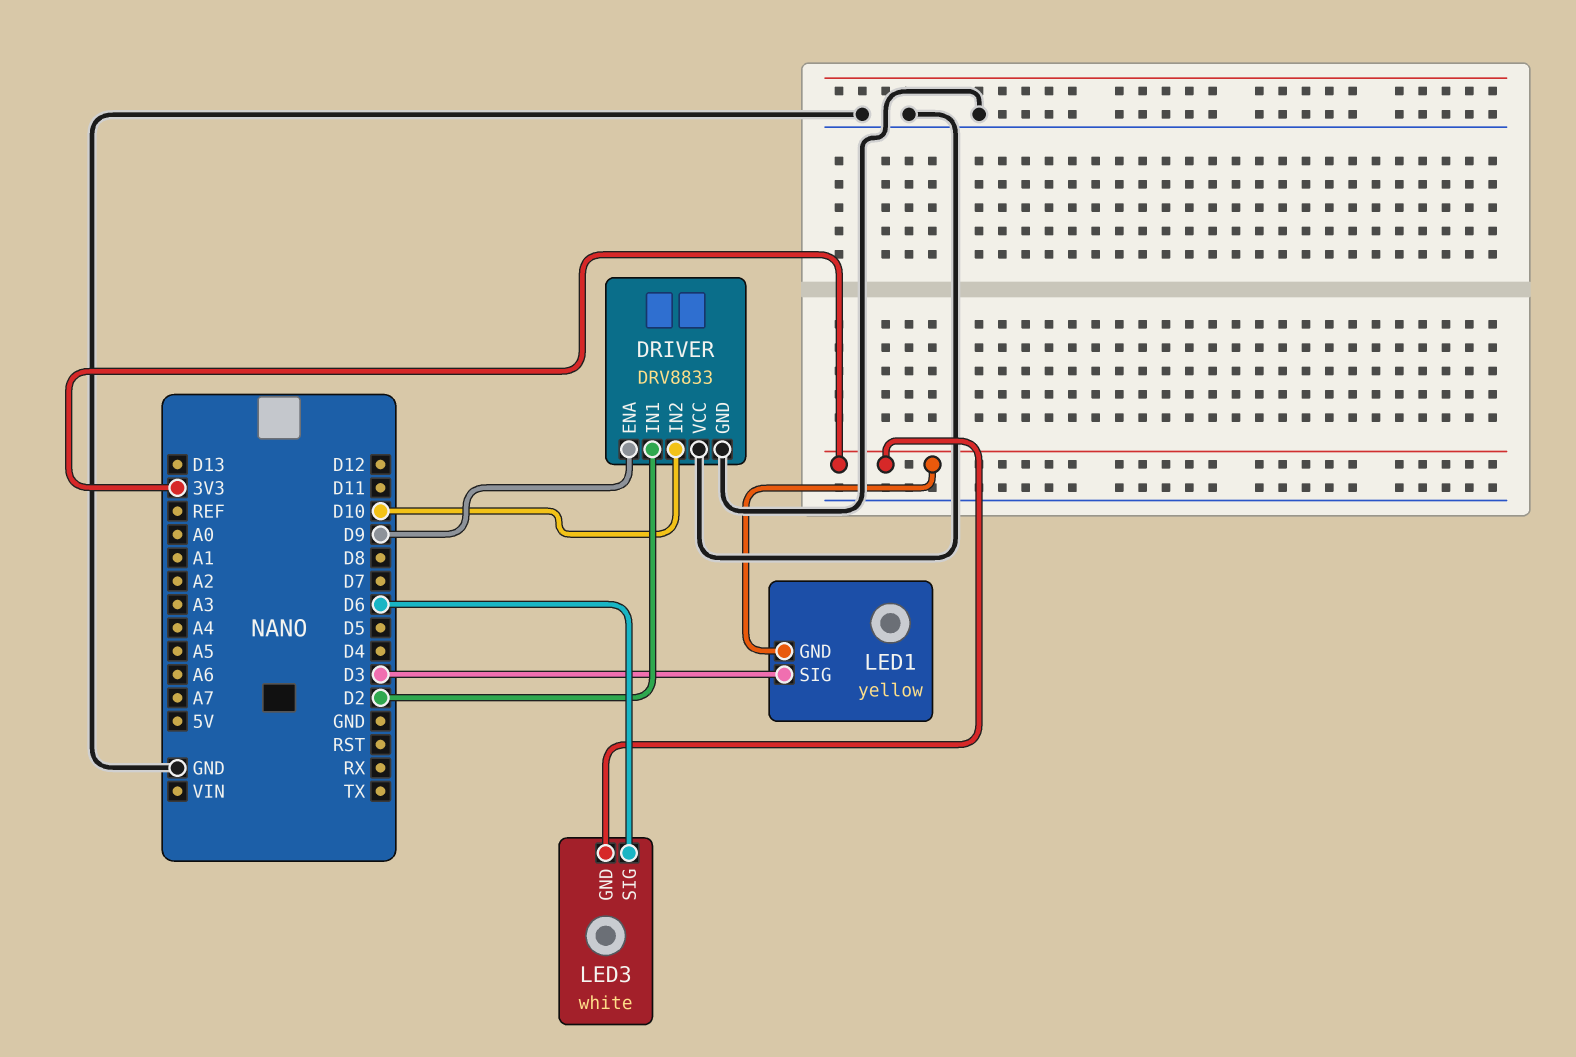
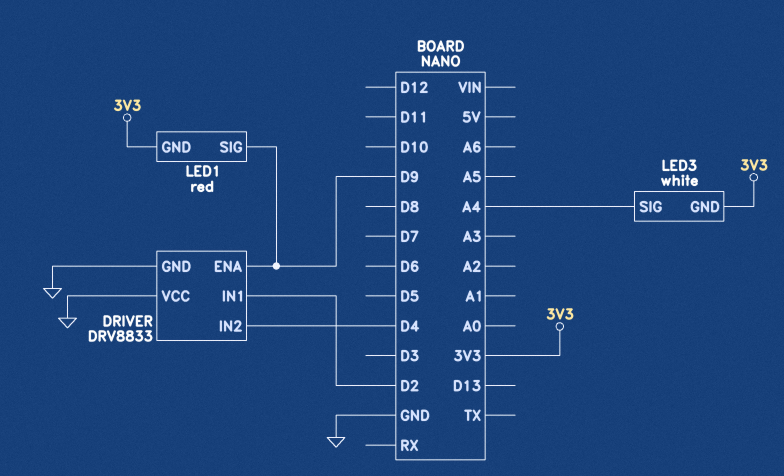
DRIVER pin IN2: D10 -> D4
LED1: yellow -> red
LED1 pin SIG: D3 -> D9
LED3 pin SIG: D6 -> A4

